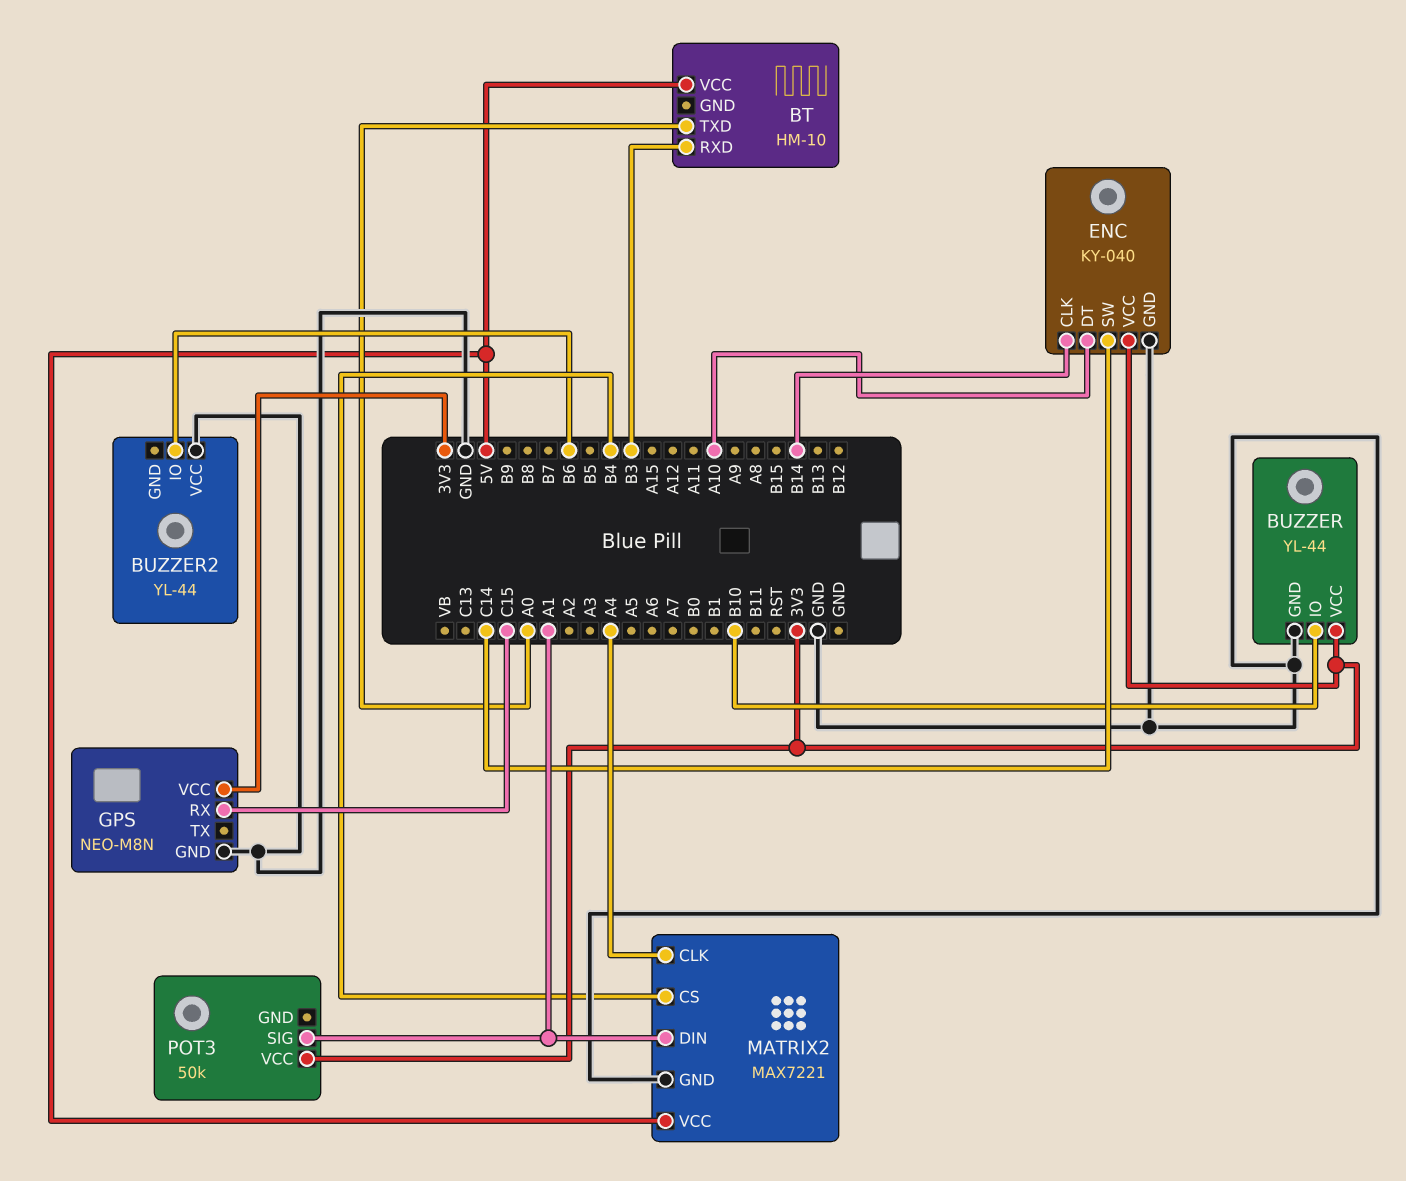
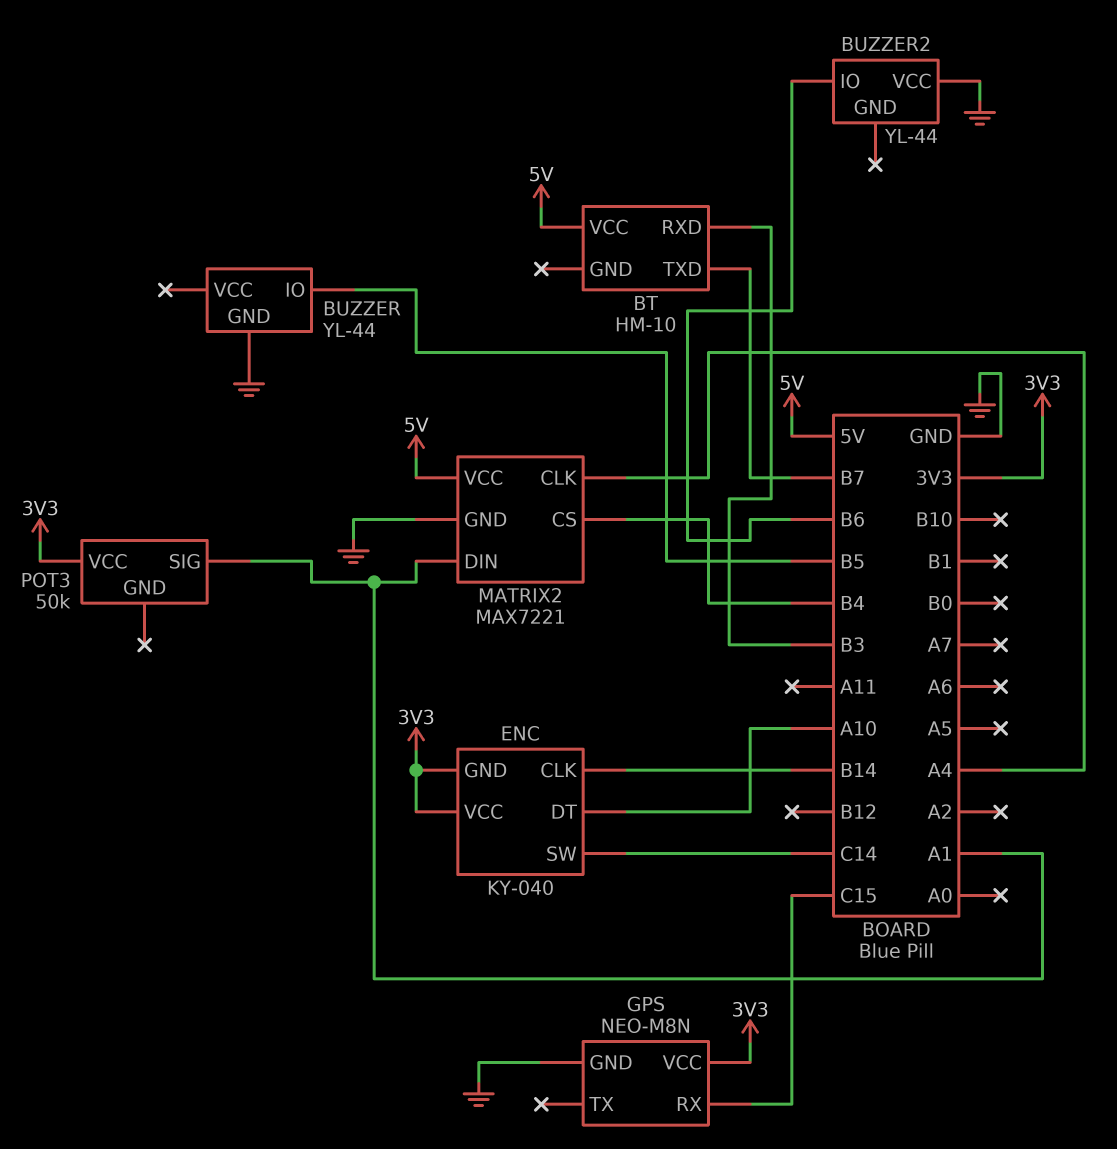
BT pin TXD: A0 -> B7
BUZZER pin IO: B10 -> B5
BUZZER pin VCC: 3V3 -> none
ENC pin GND: GND -> 3V3

